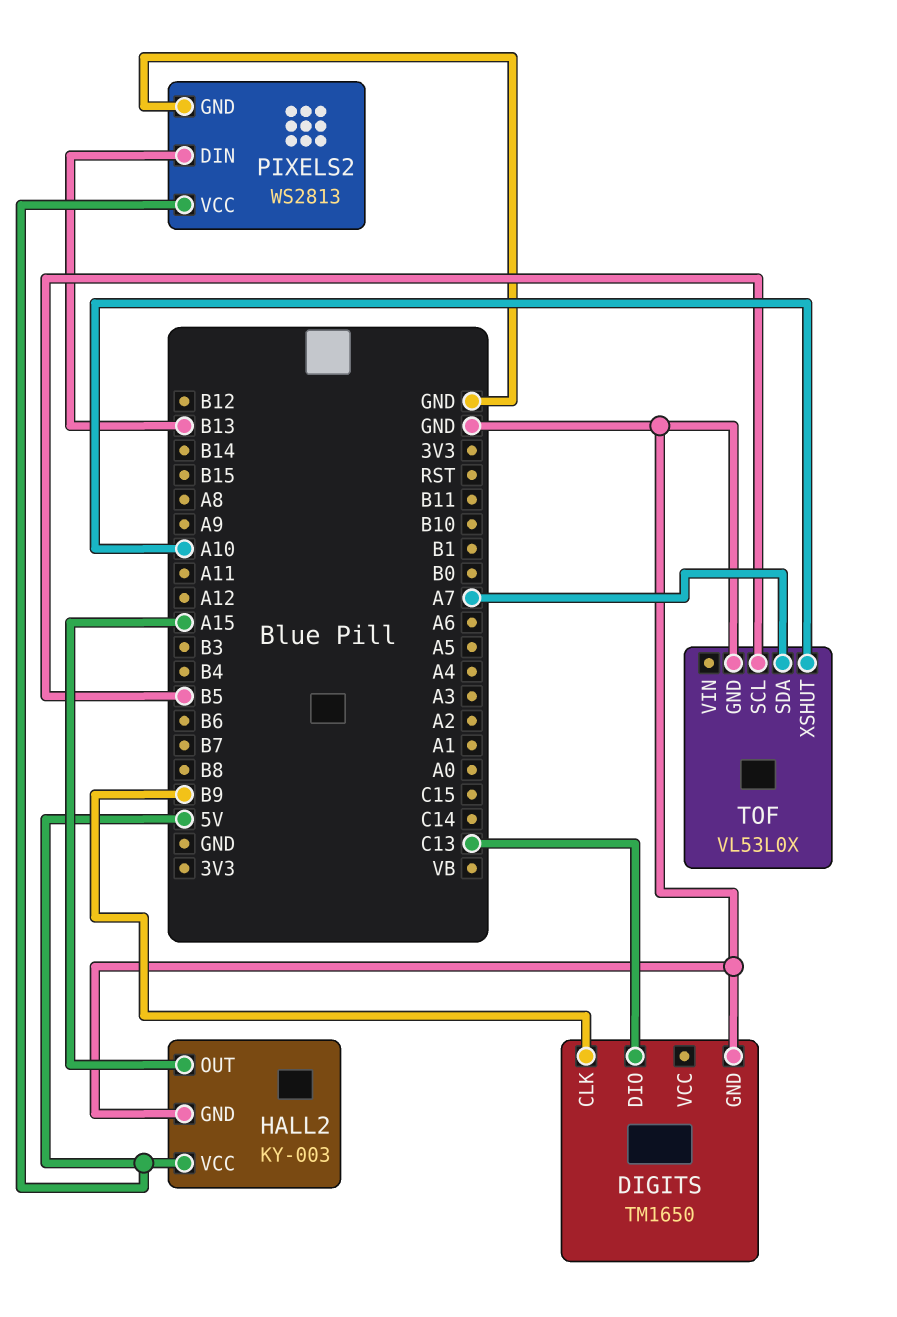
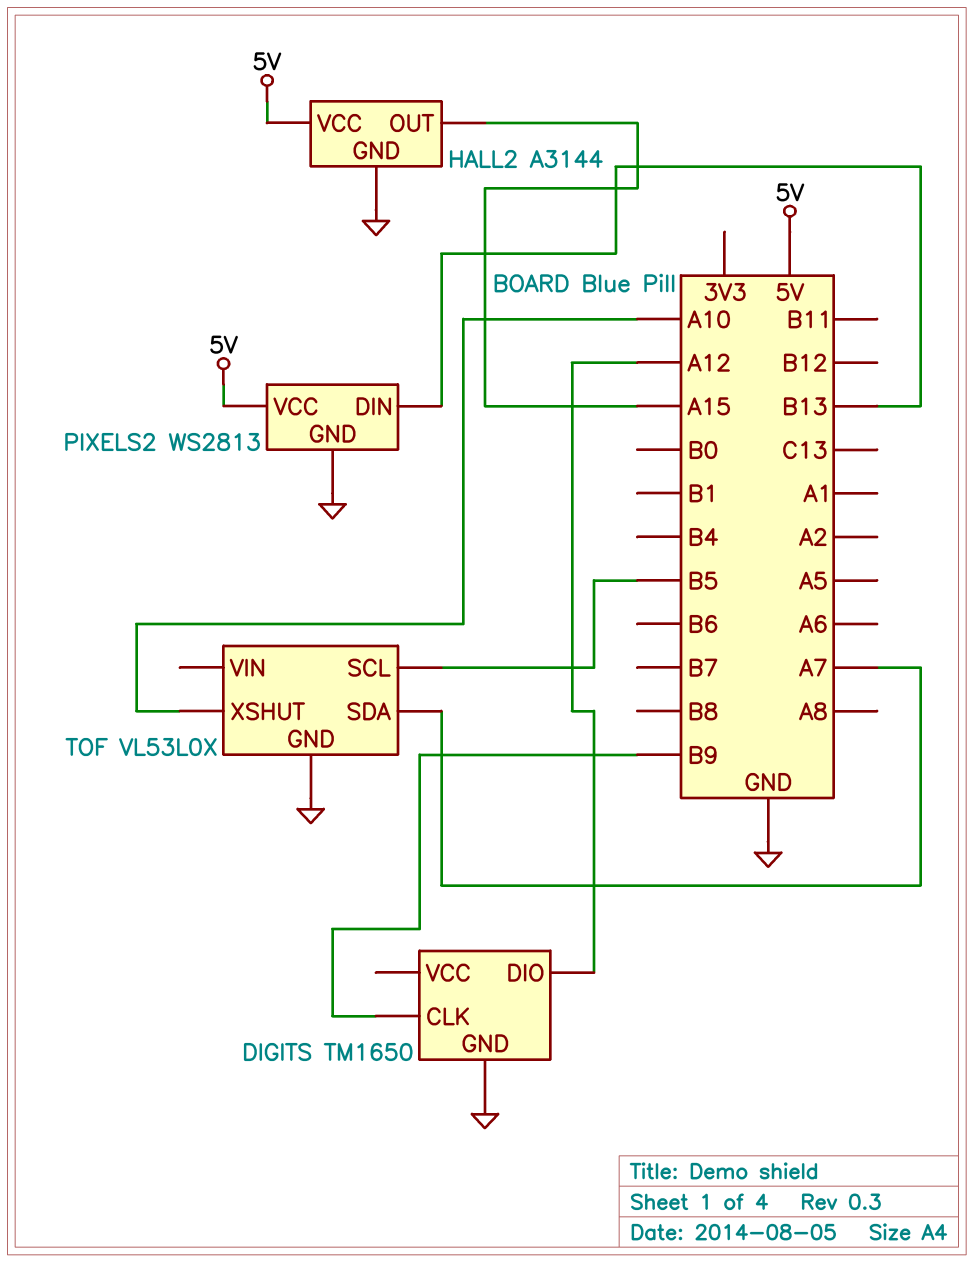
DIGITS pin DIO: C13 -> A12
HALL2: KY-003 -> A3144

